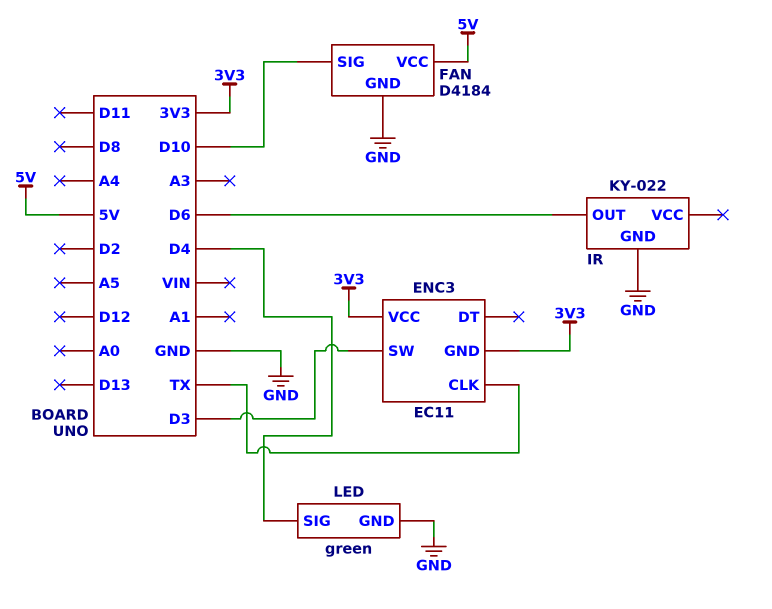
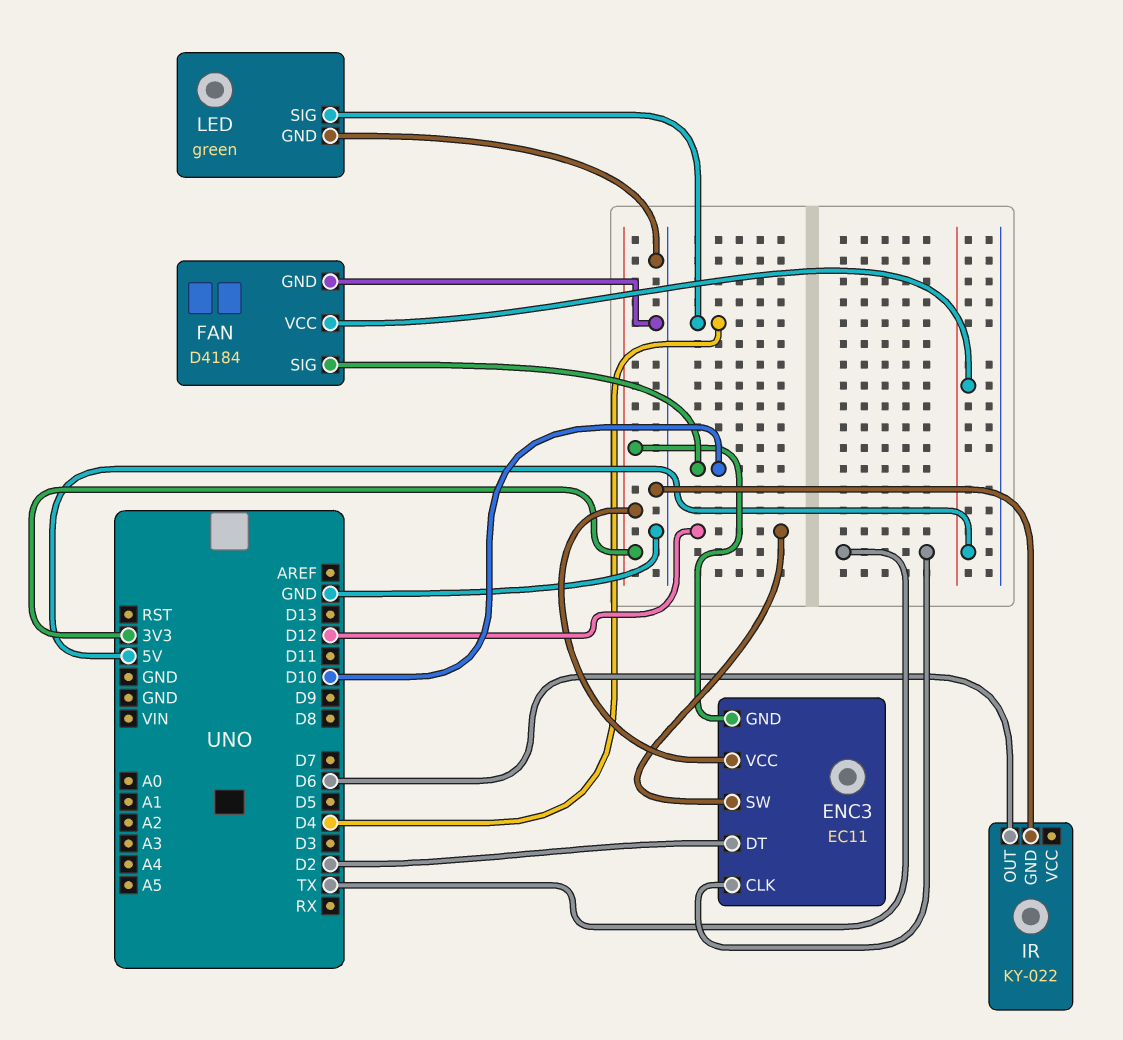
ENC3 pin DT: none -> D2
ENC3 pin SW: D3 -> D12

